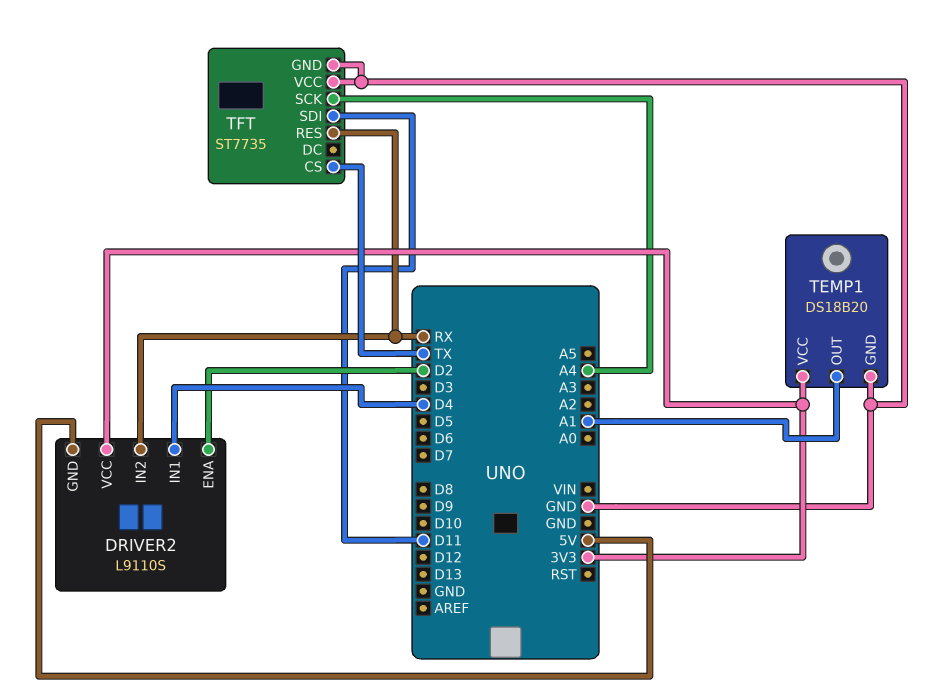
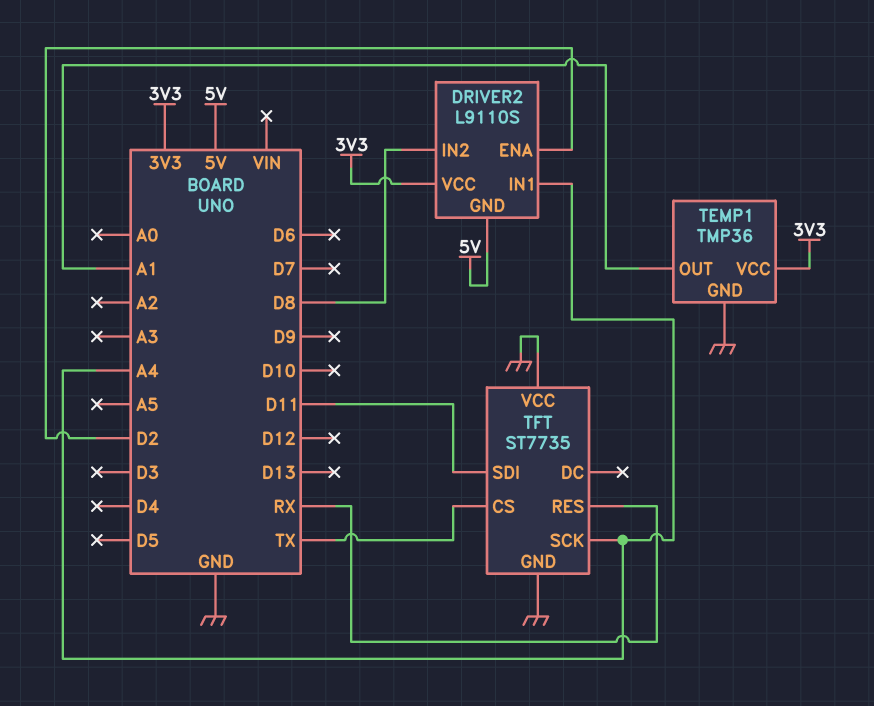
DRIVER2 pin IN1: D4 -> A4
DRIVER2 pin IN2: RX -> D8
TEMP1: DS18B20 -> TMP36

